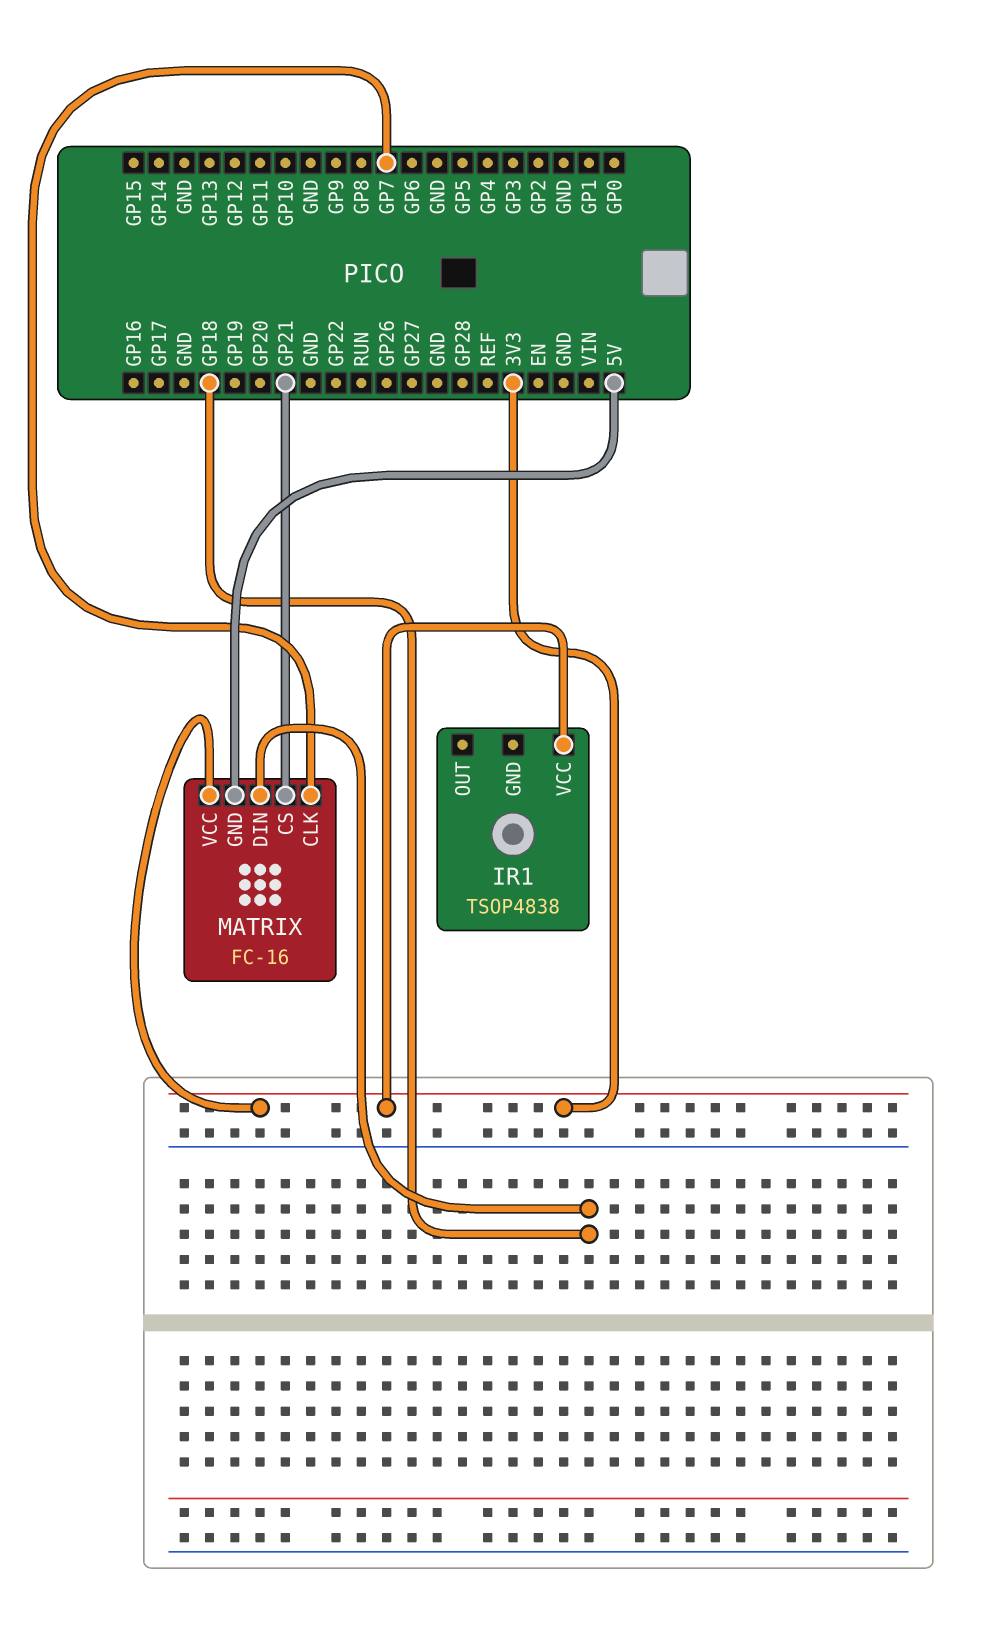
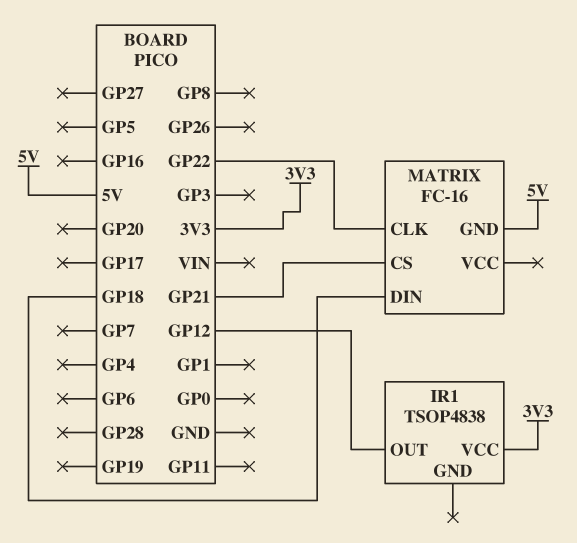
IR1 pin OUT: none -> GP12
MATRIX pin CLK: GP7 -> GP22
MATRIX pin VCC: 3V3 -> none

